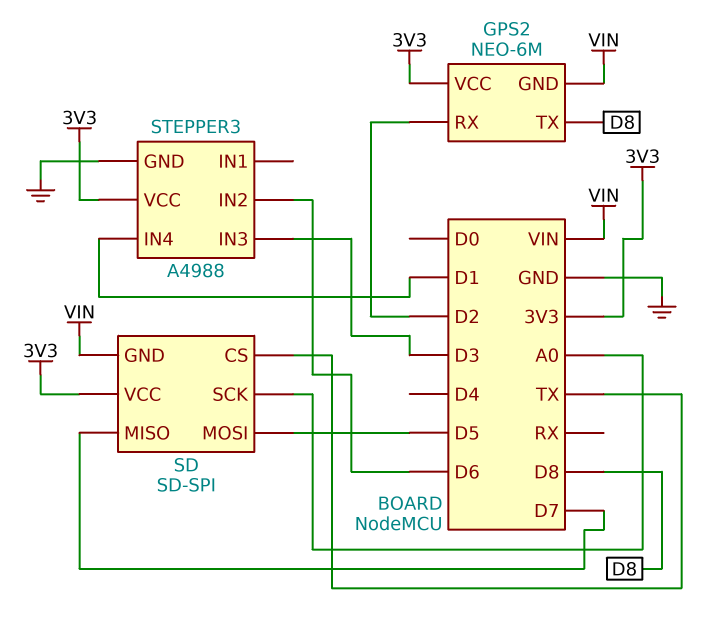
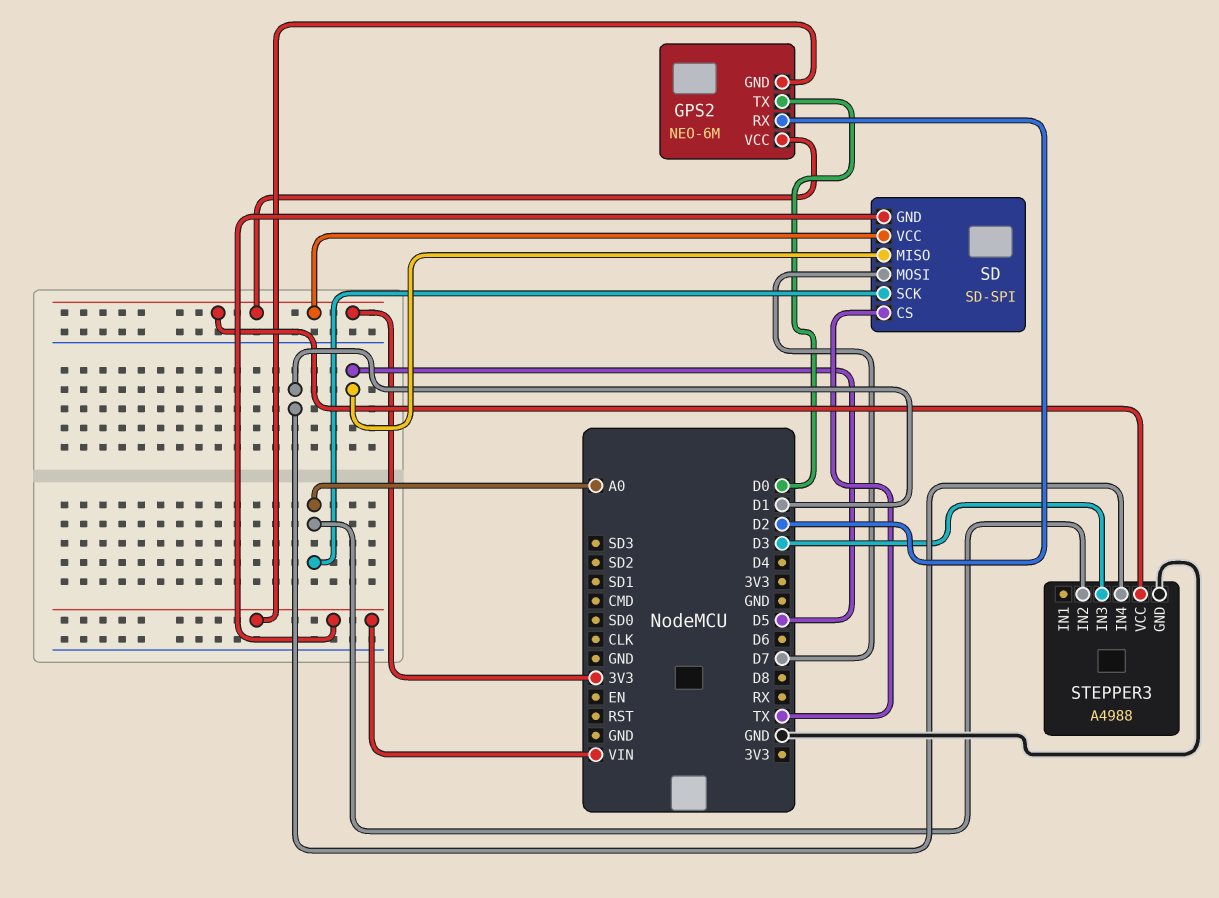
GPS2 pin TX: D8 -> D0
SD pin MISO: D7 -> D5
SD pin MOSI: D5 -> D7
STEPPER3 pin IN2: D6 -> A0

